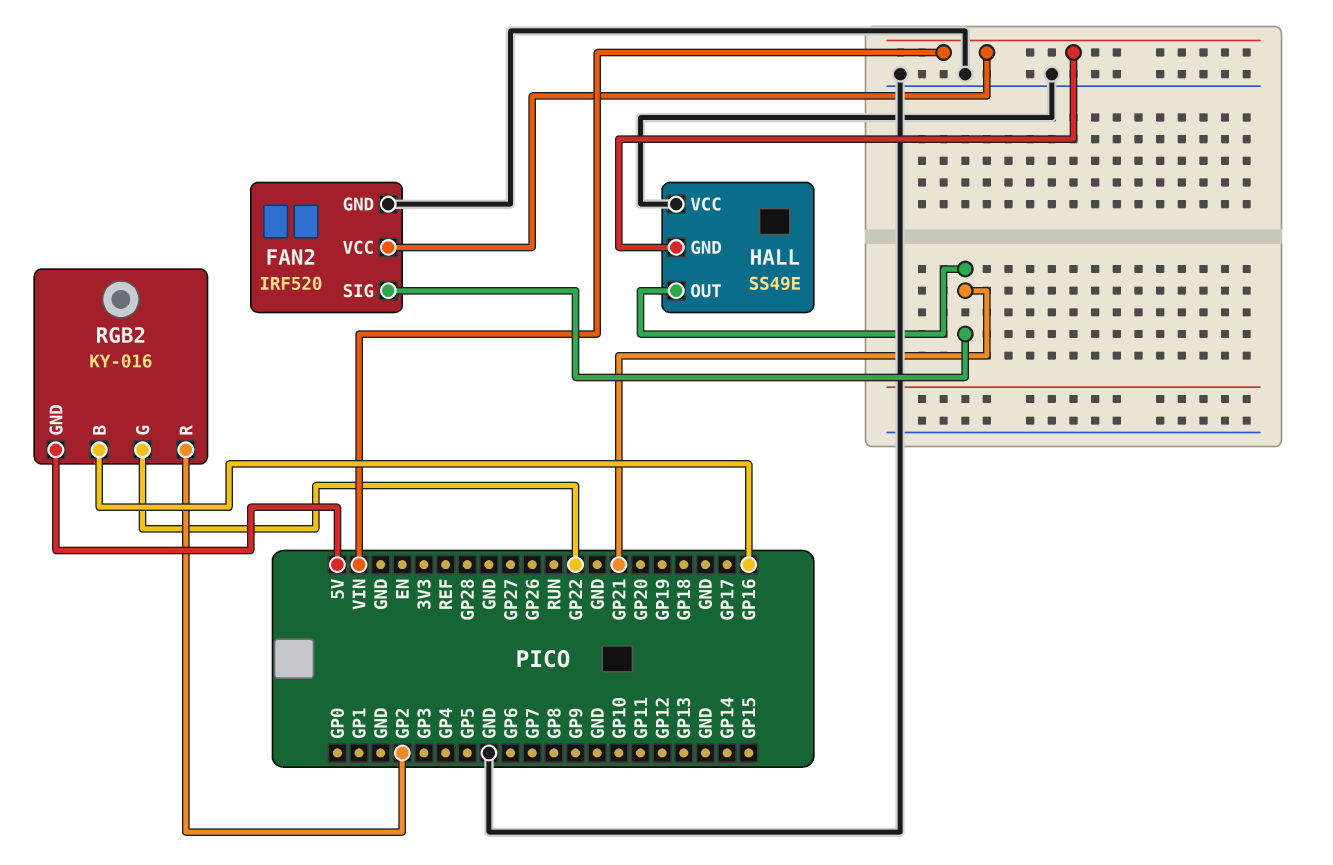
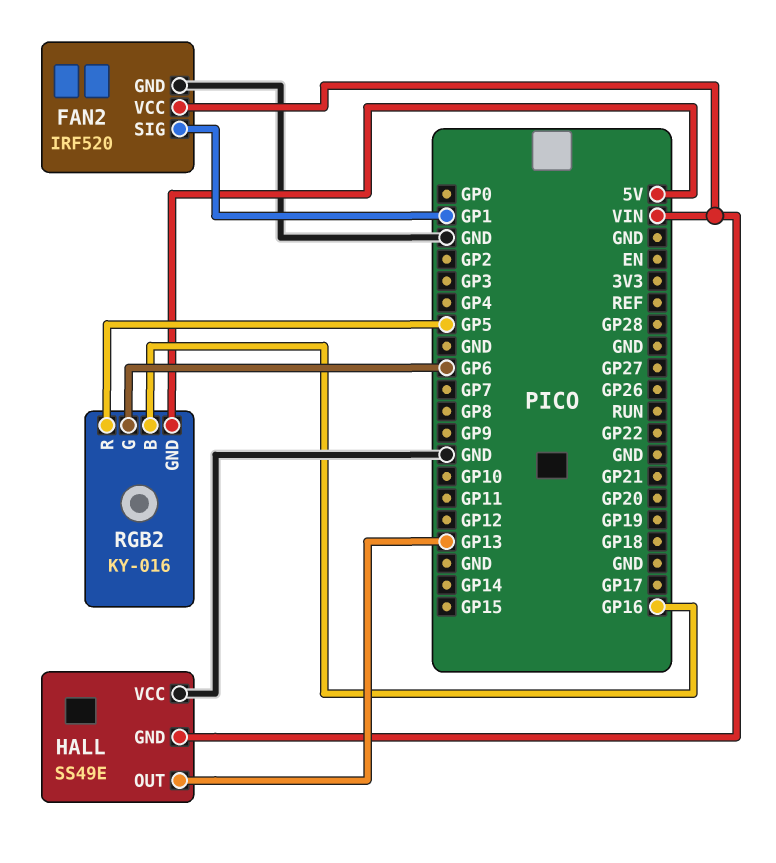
FAN2 pin SIG: GP21 -> GP1
HALL pin OUT: GP21 -> GP13
RGB2 pin G: GP22 -> GP6
RGB2 pin R: GP2 -> GP5

